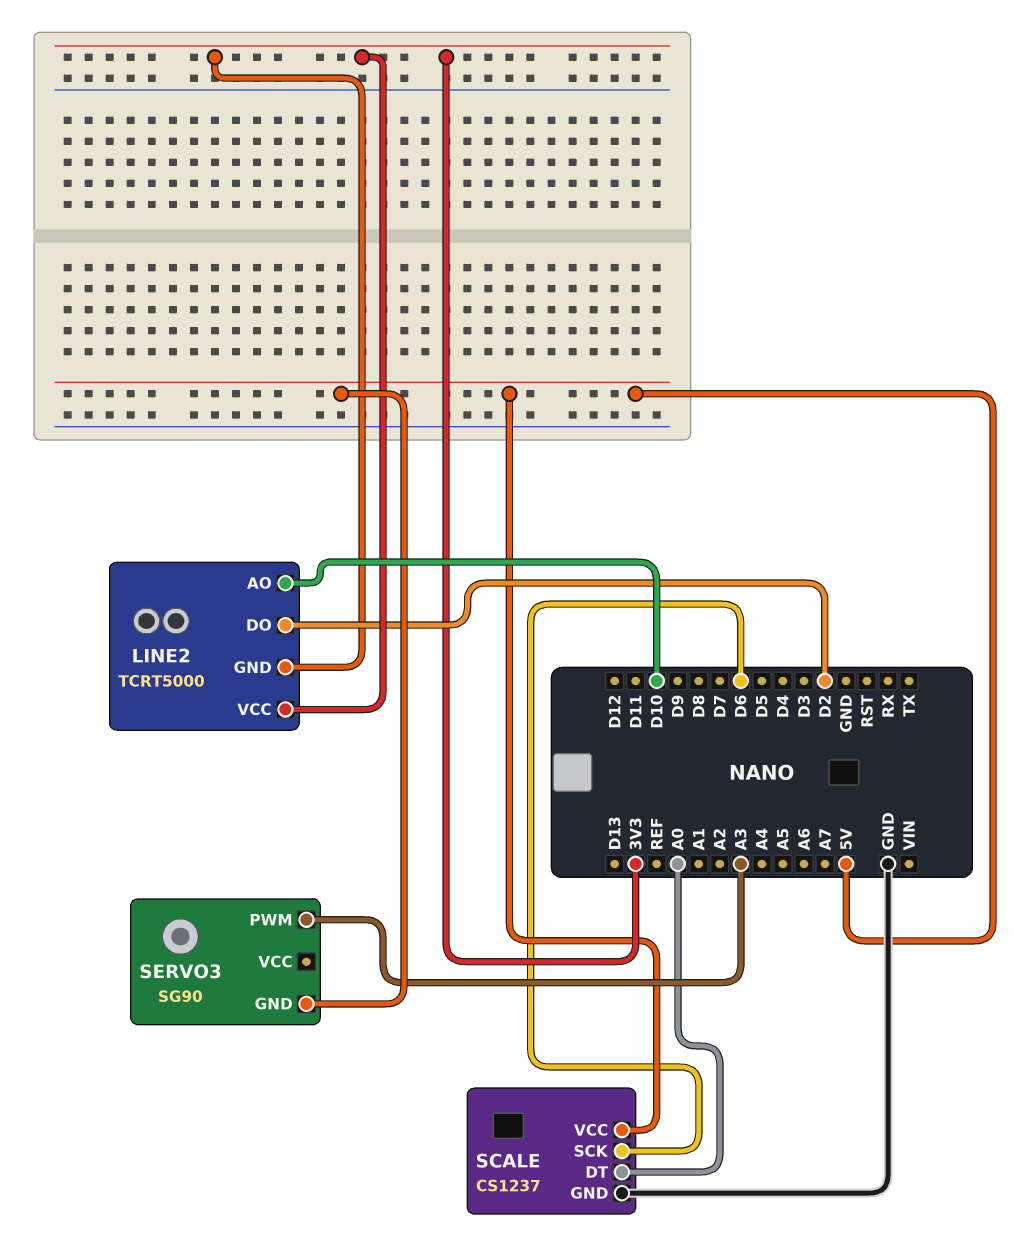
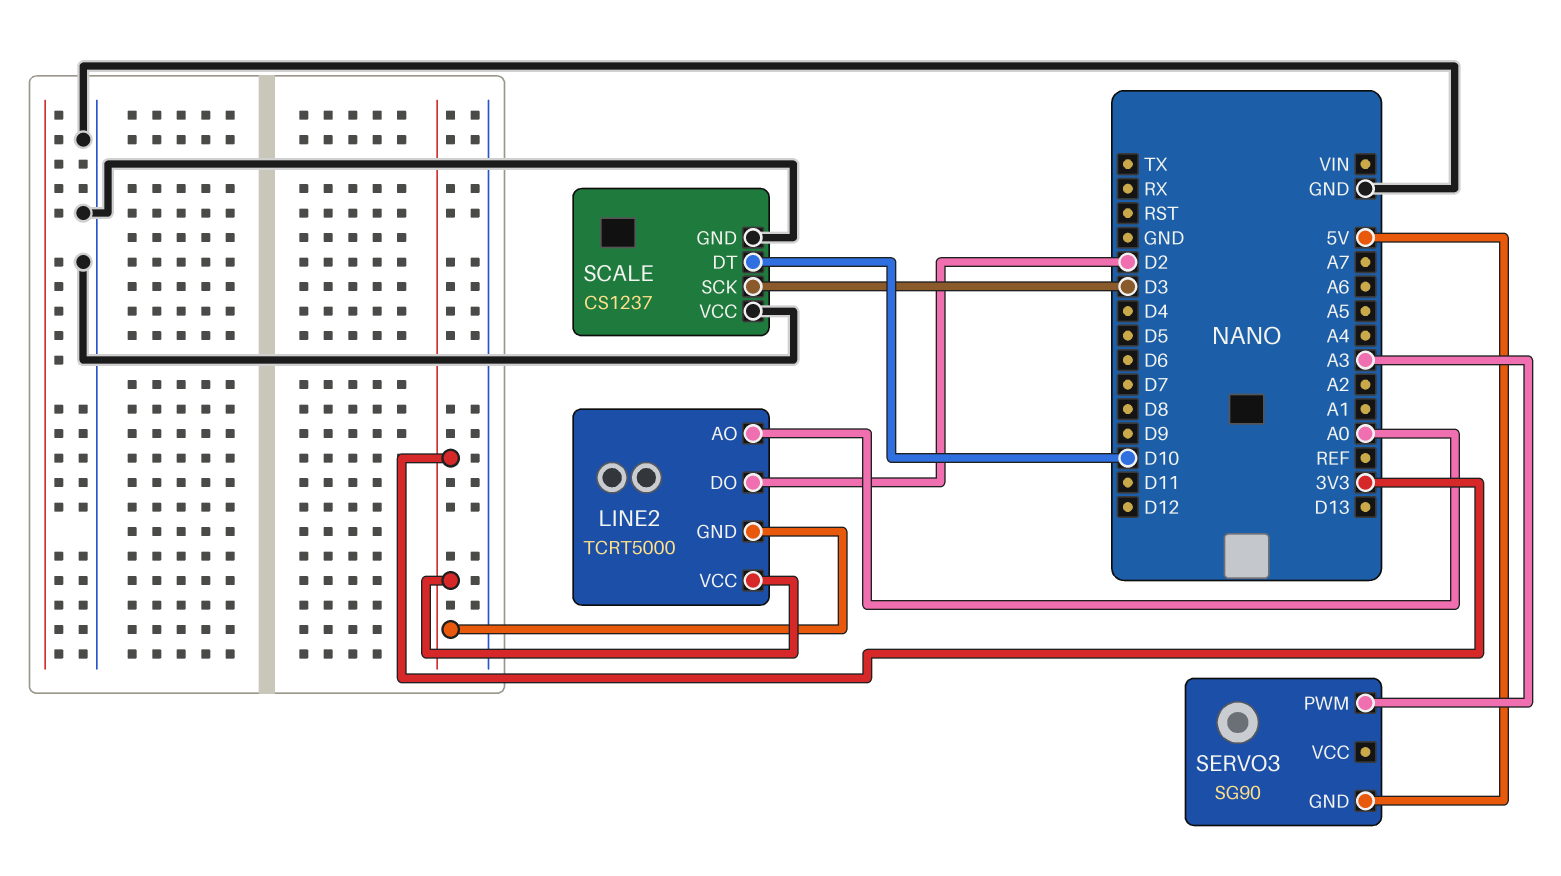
LINE2 pin AO: D10 -> A0
SCALE pin DT: A0 -> D10
SCALE pin SCK: D6 -> D3
SCALE pin VCC: 5V -> GND

